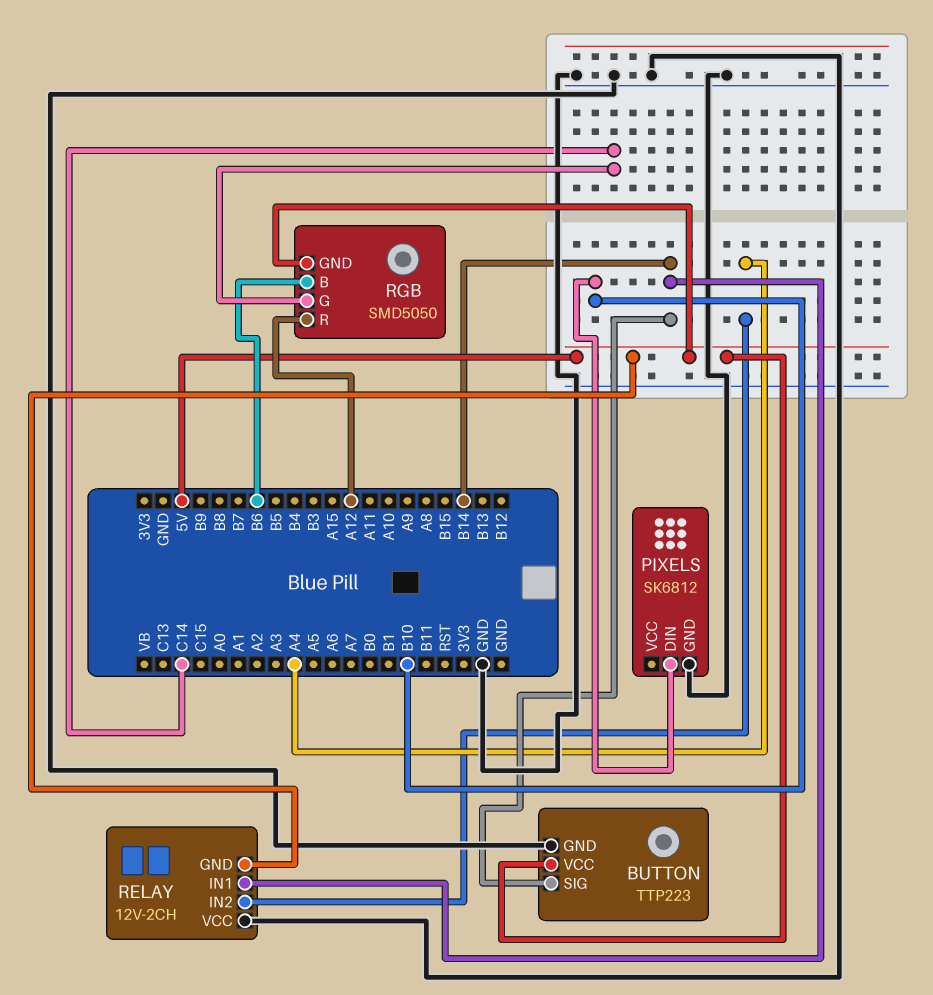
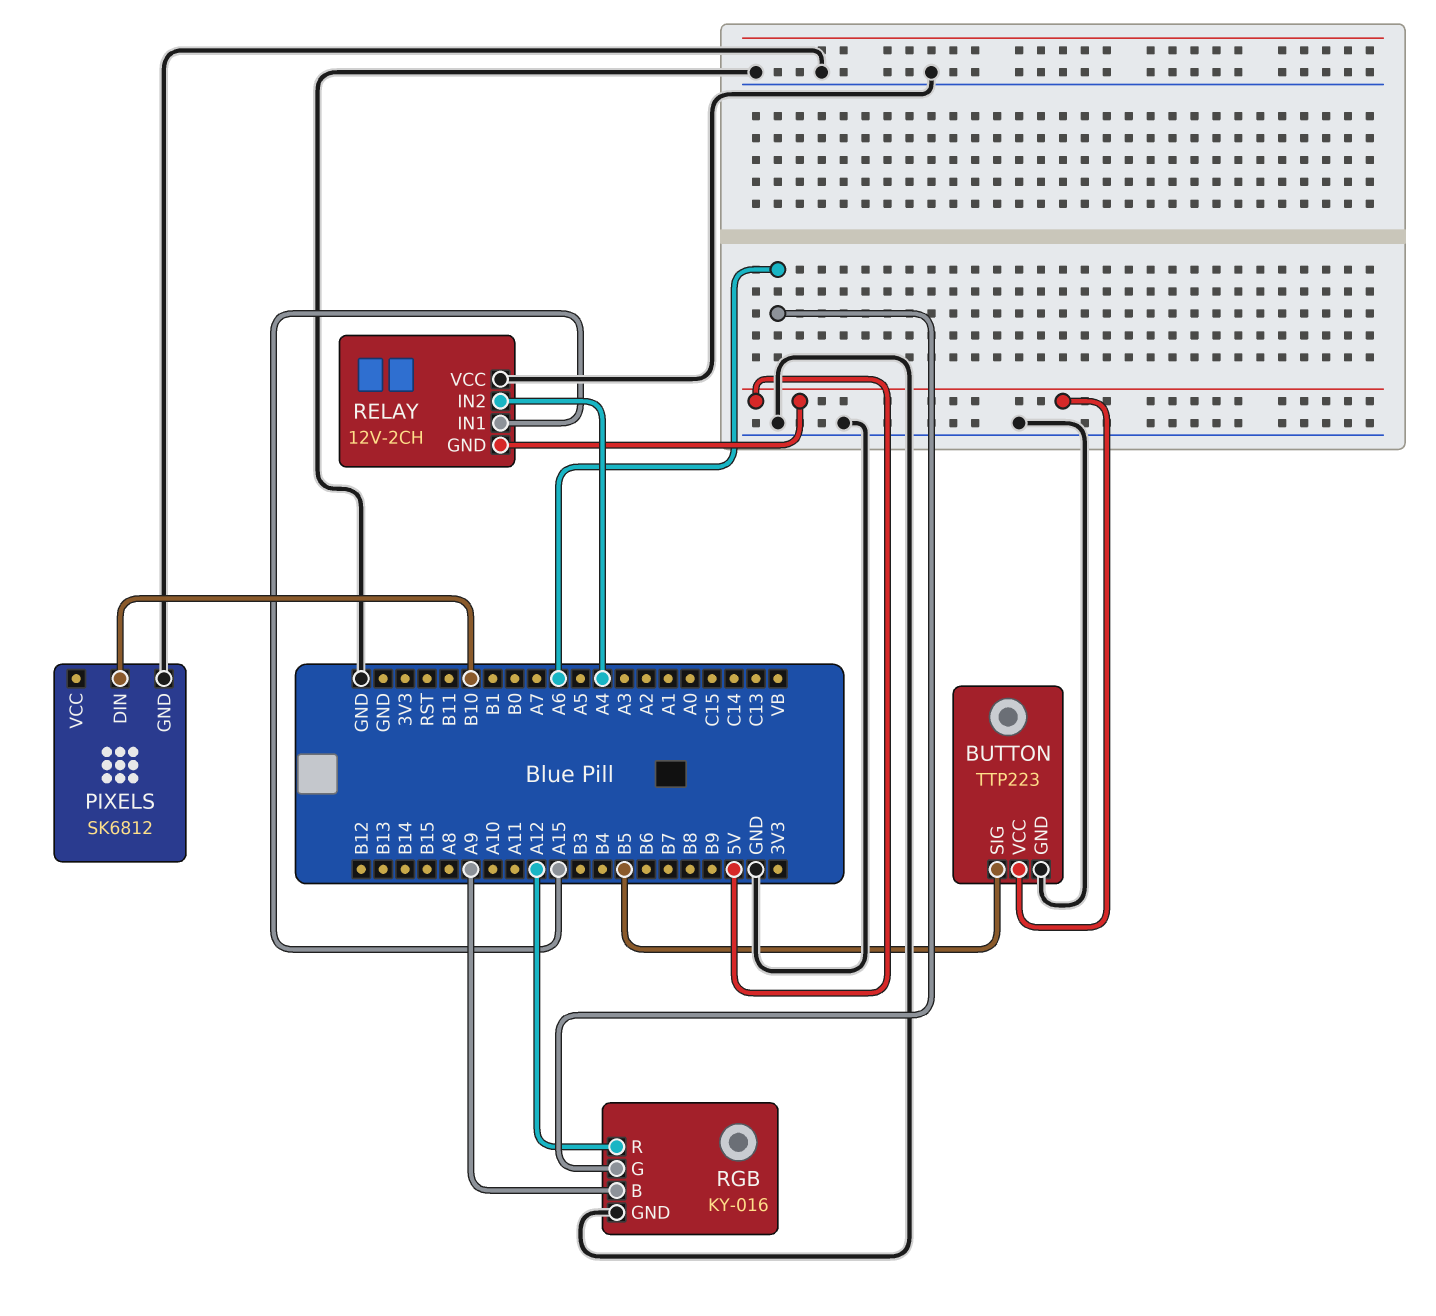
BUTTON pin SIG: B14 -> B5
RELAY pin IN1: B14 -> A15
RGB: SMD5050 -> KY-016
RGB pin B: B6 -> A9
RGB pin G: C14 -> A6
RGB pin GND: 5V -> GND

